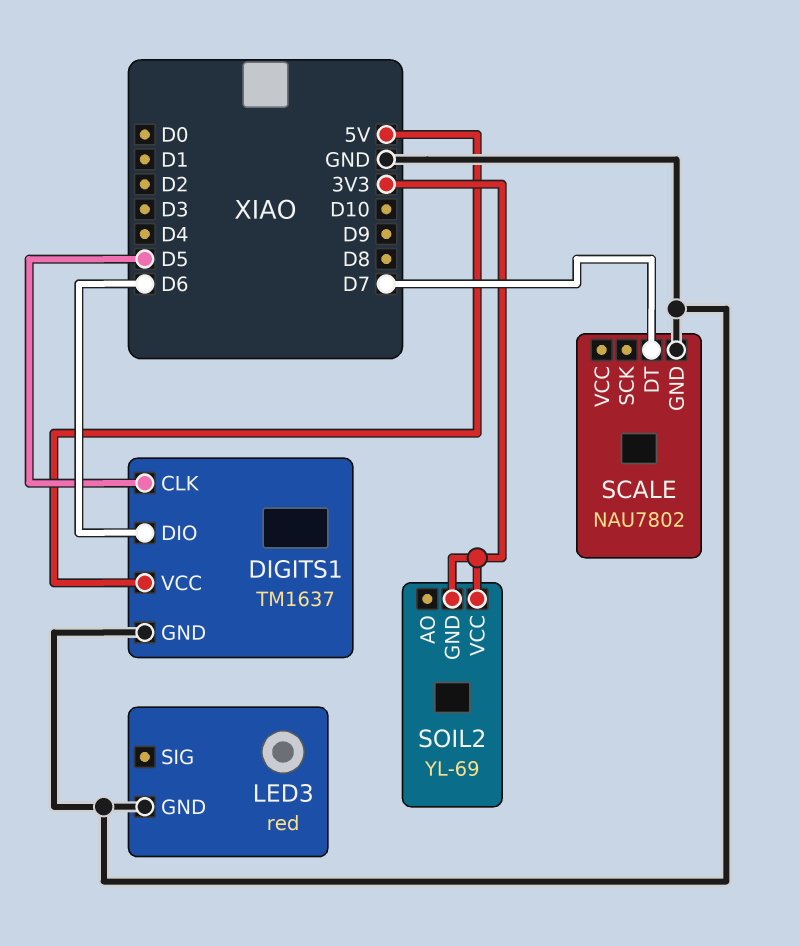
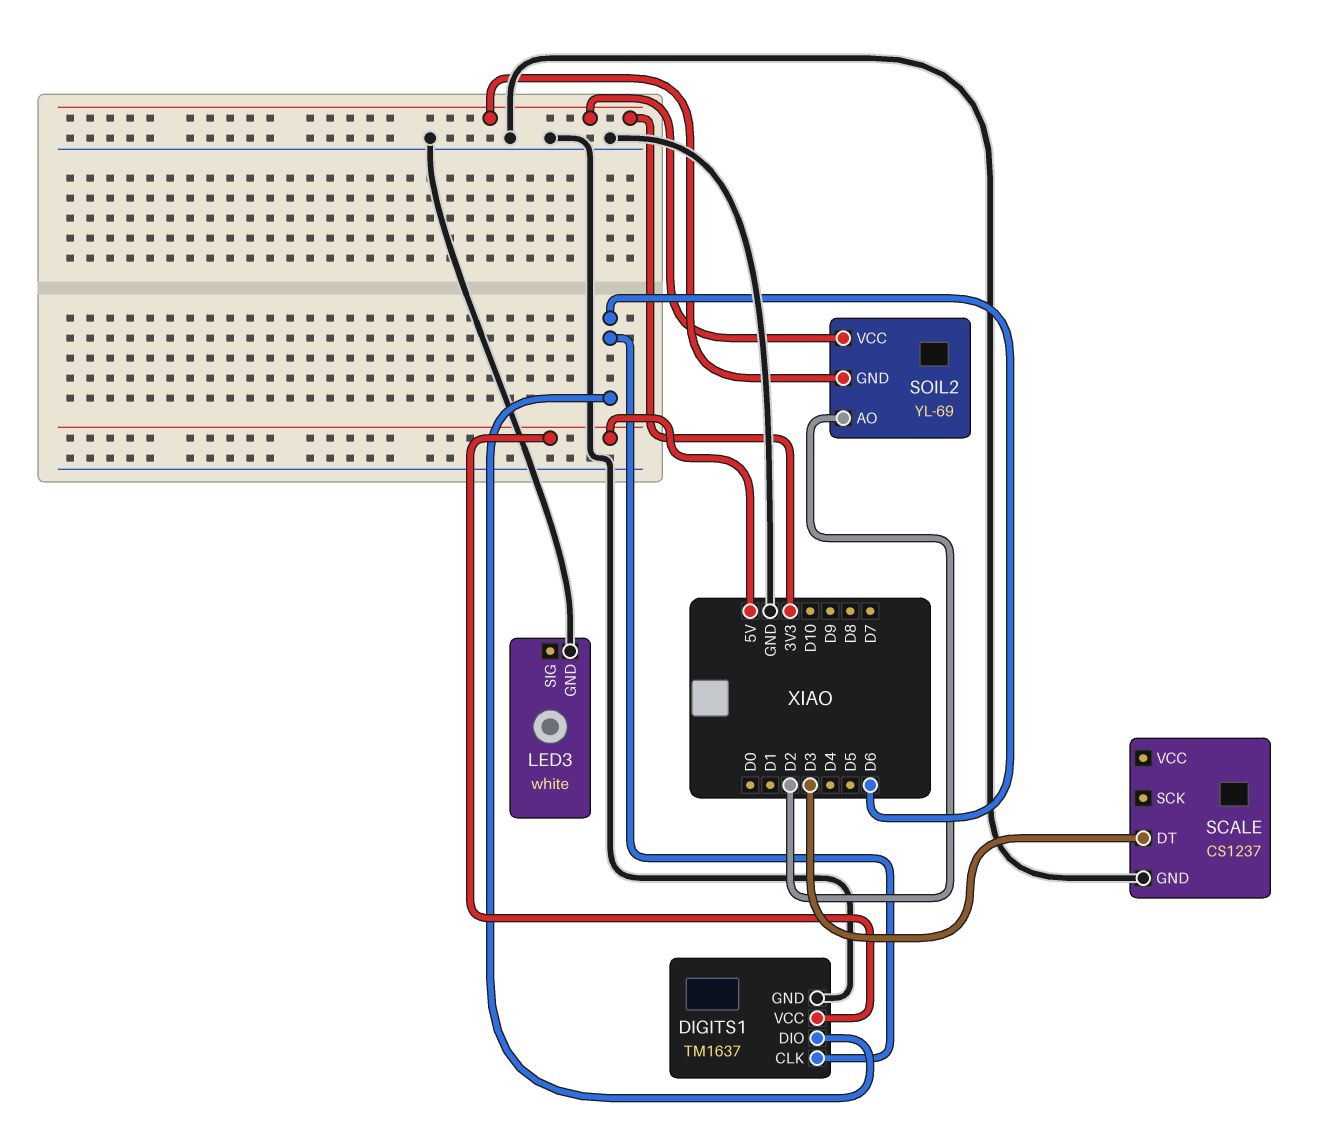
DIGITS1 pin CLK: D5 -> D6
LED3: red -> white
SCALE: NAU7802 -> CS1237
SCALE pin DT: D7 -> D3
SOIL2 pin AO: none -> D2

